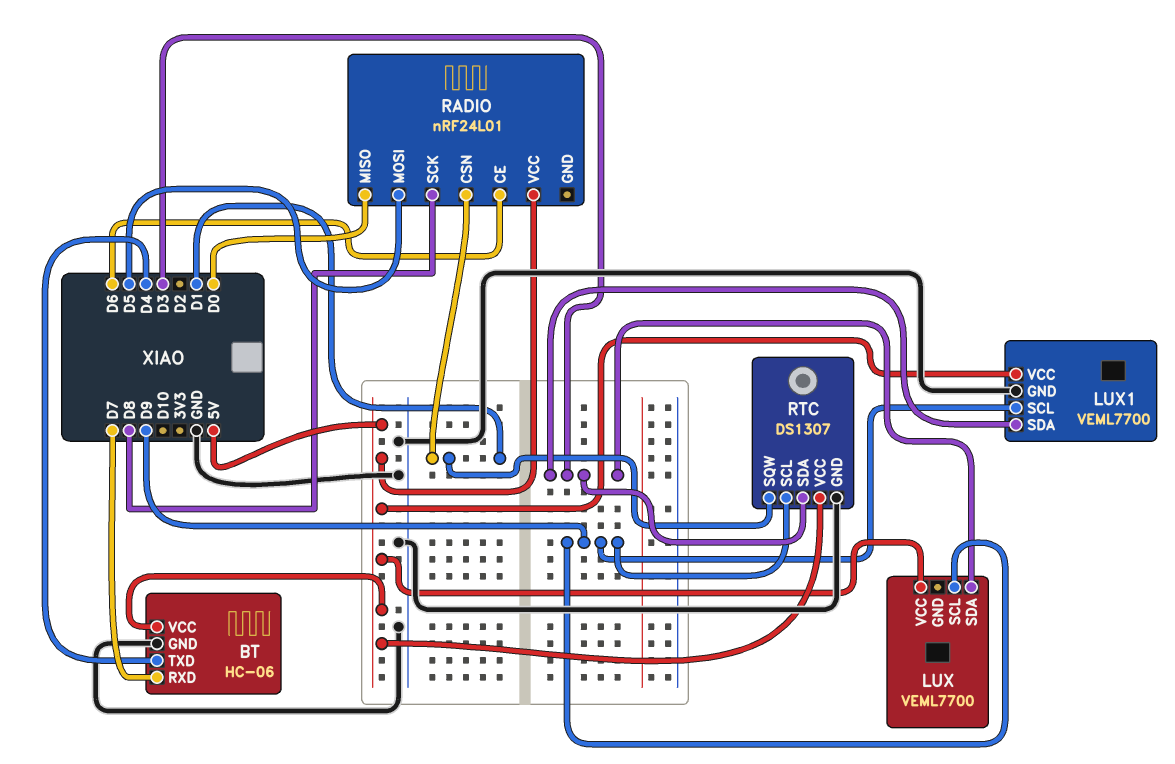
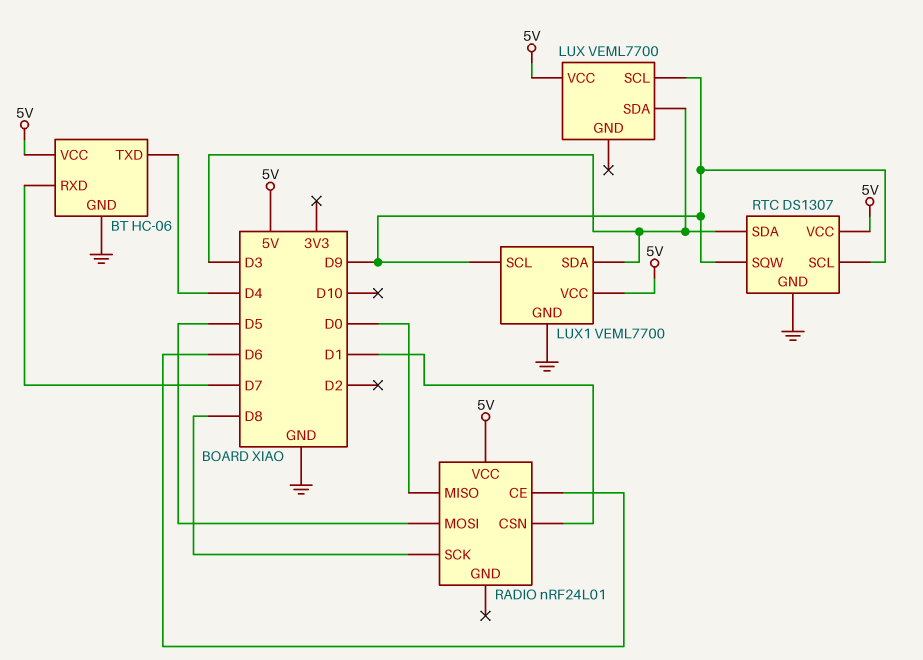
RTC pin SQW: D1 -> D9

